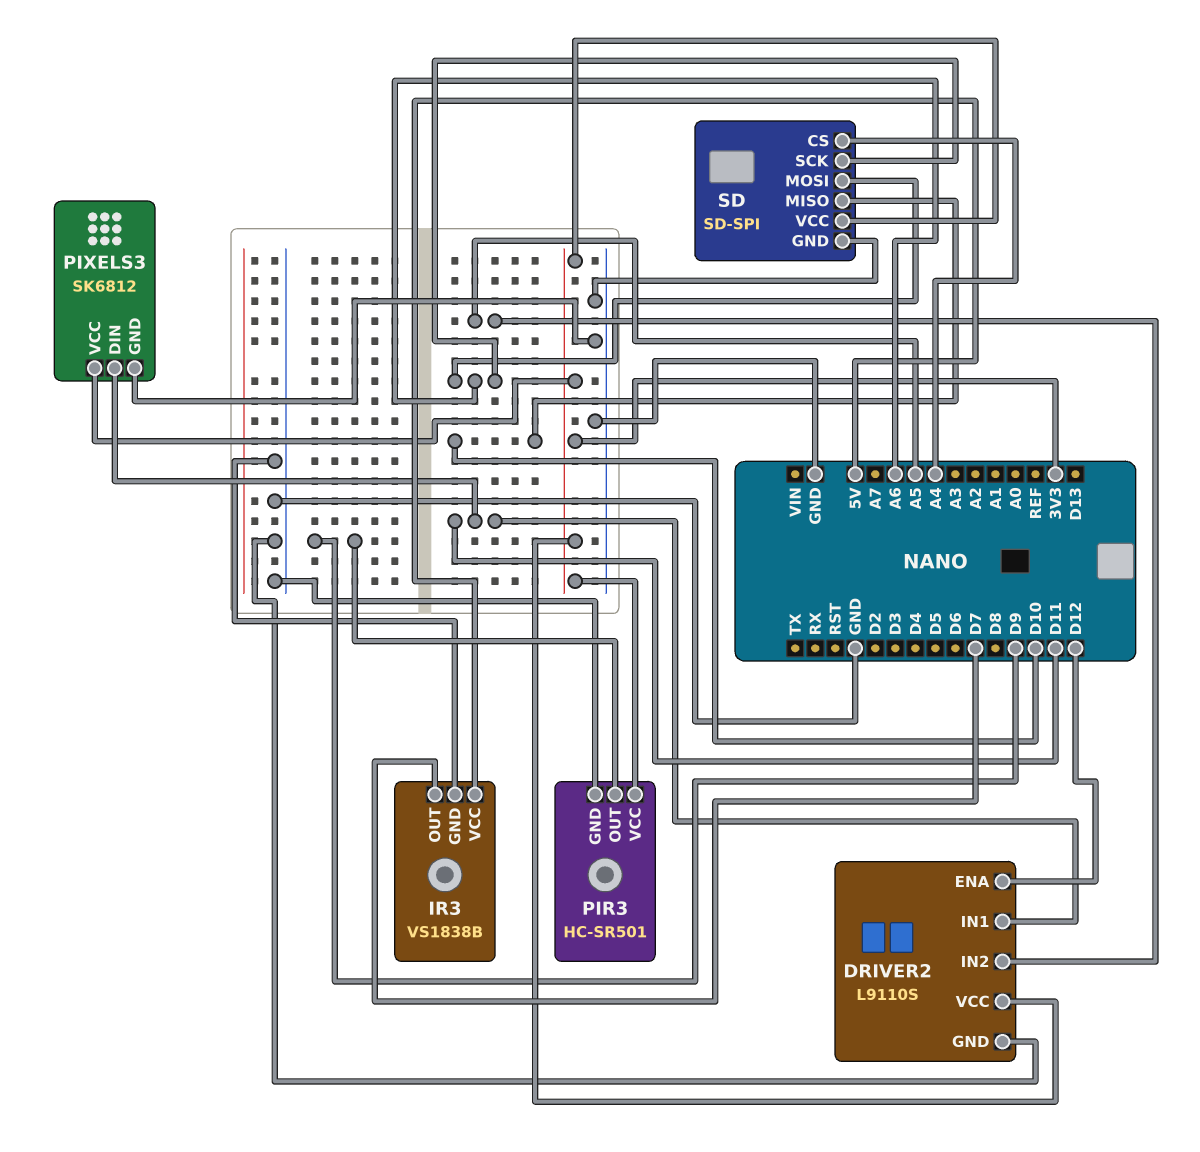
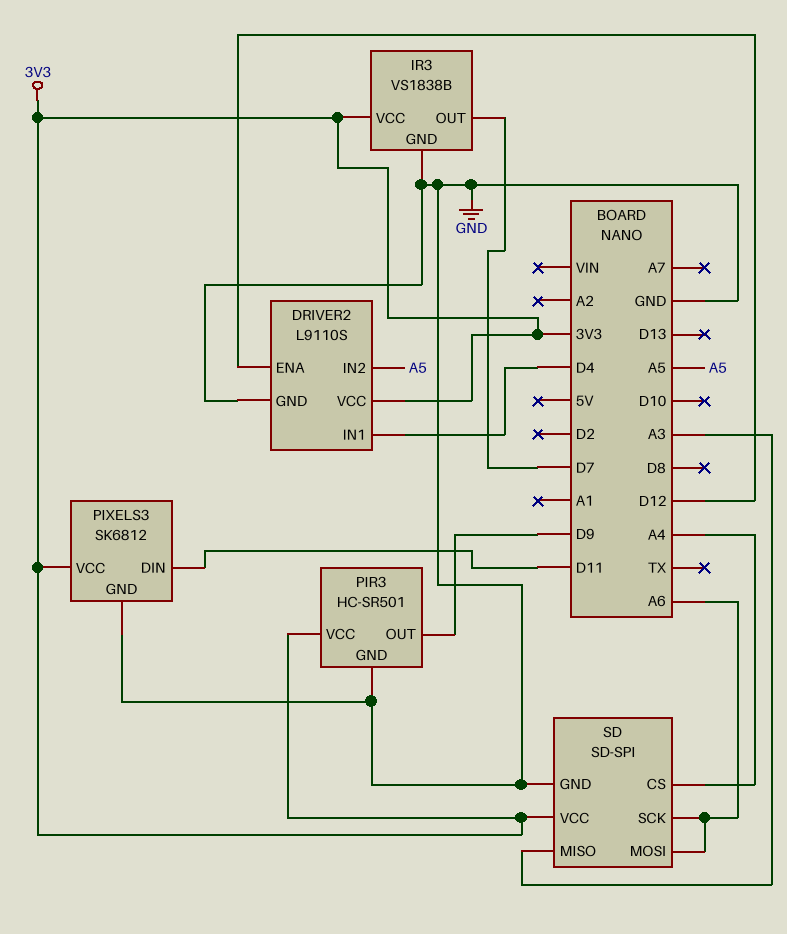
DRIVER2 pin IN1: D11 -> D4
IR3 pin VCC: 5V -> 3V3
SD pin MISO: D10 -> A3

